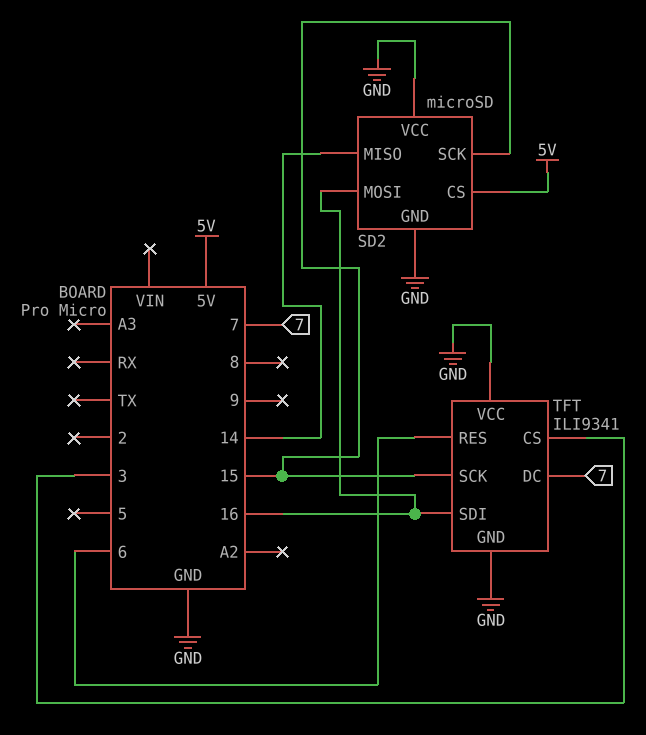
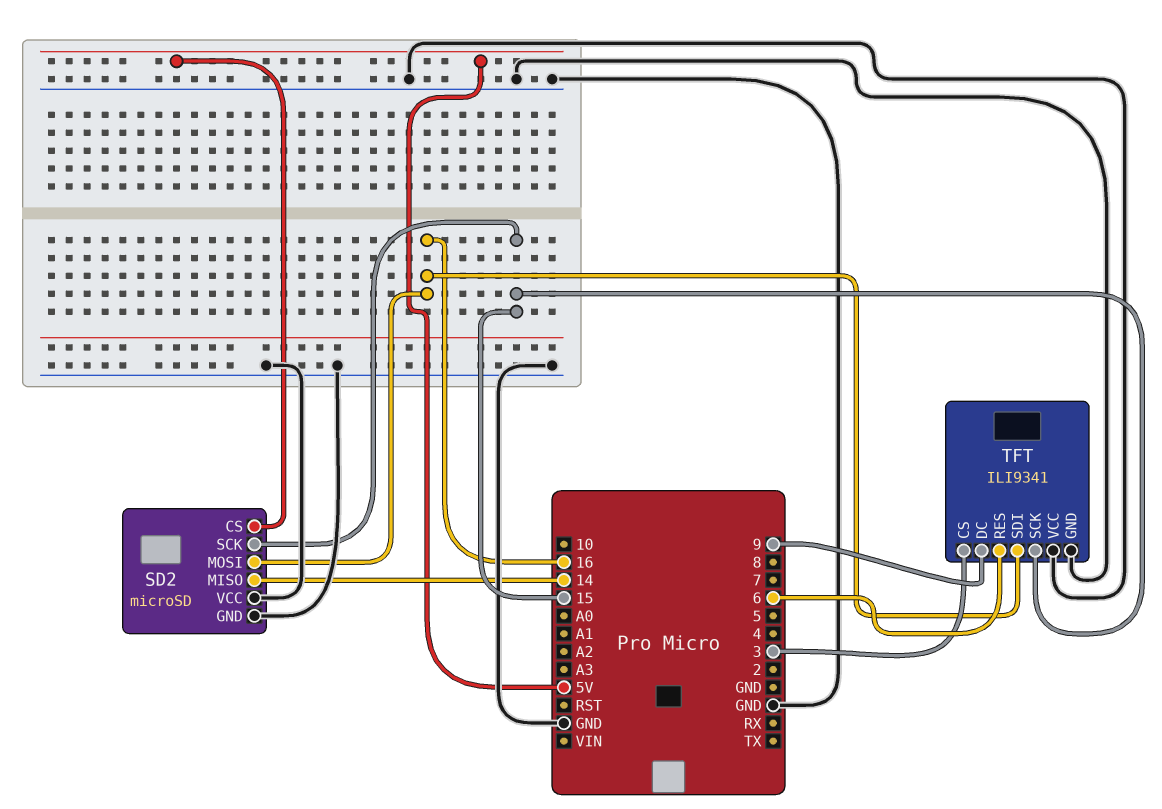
TFT pin DC: 7 -> 9

